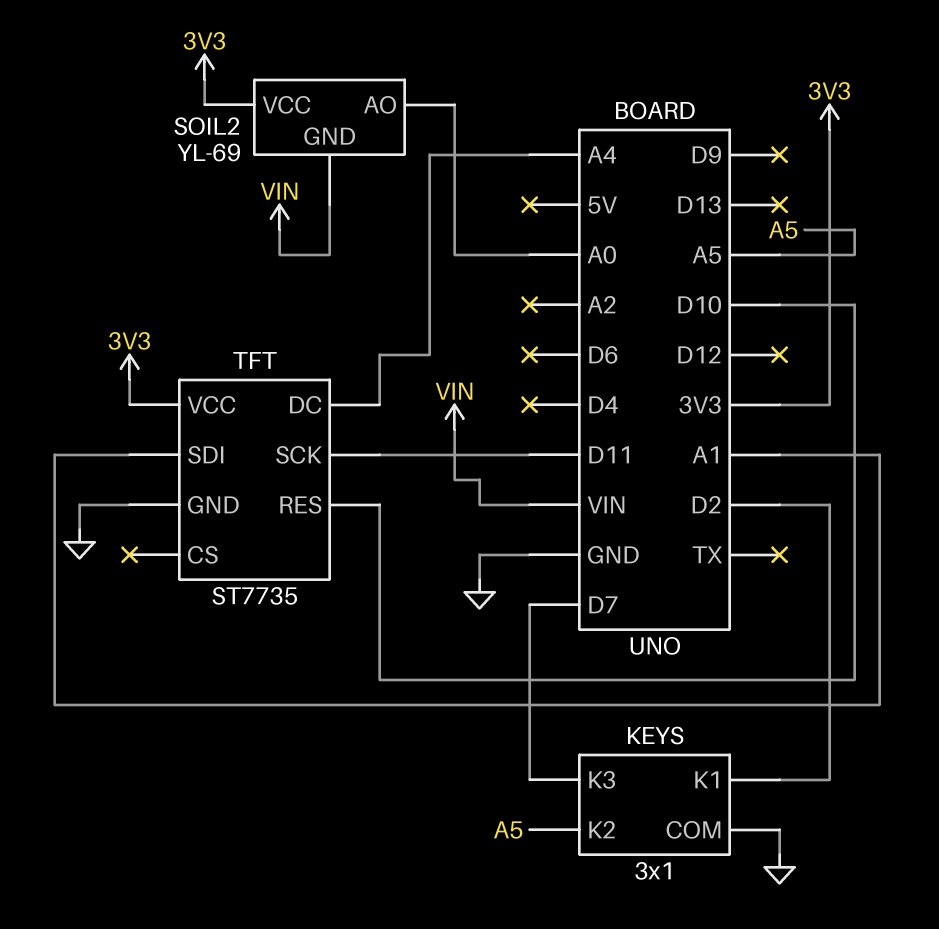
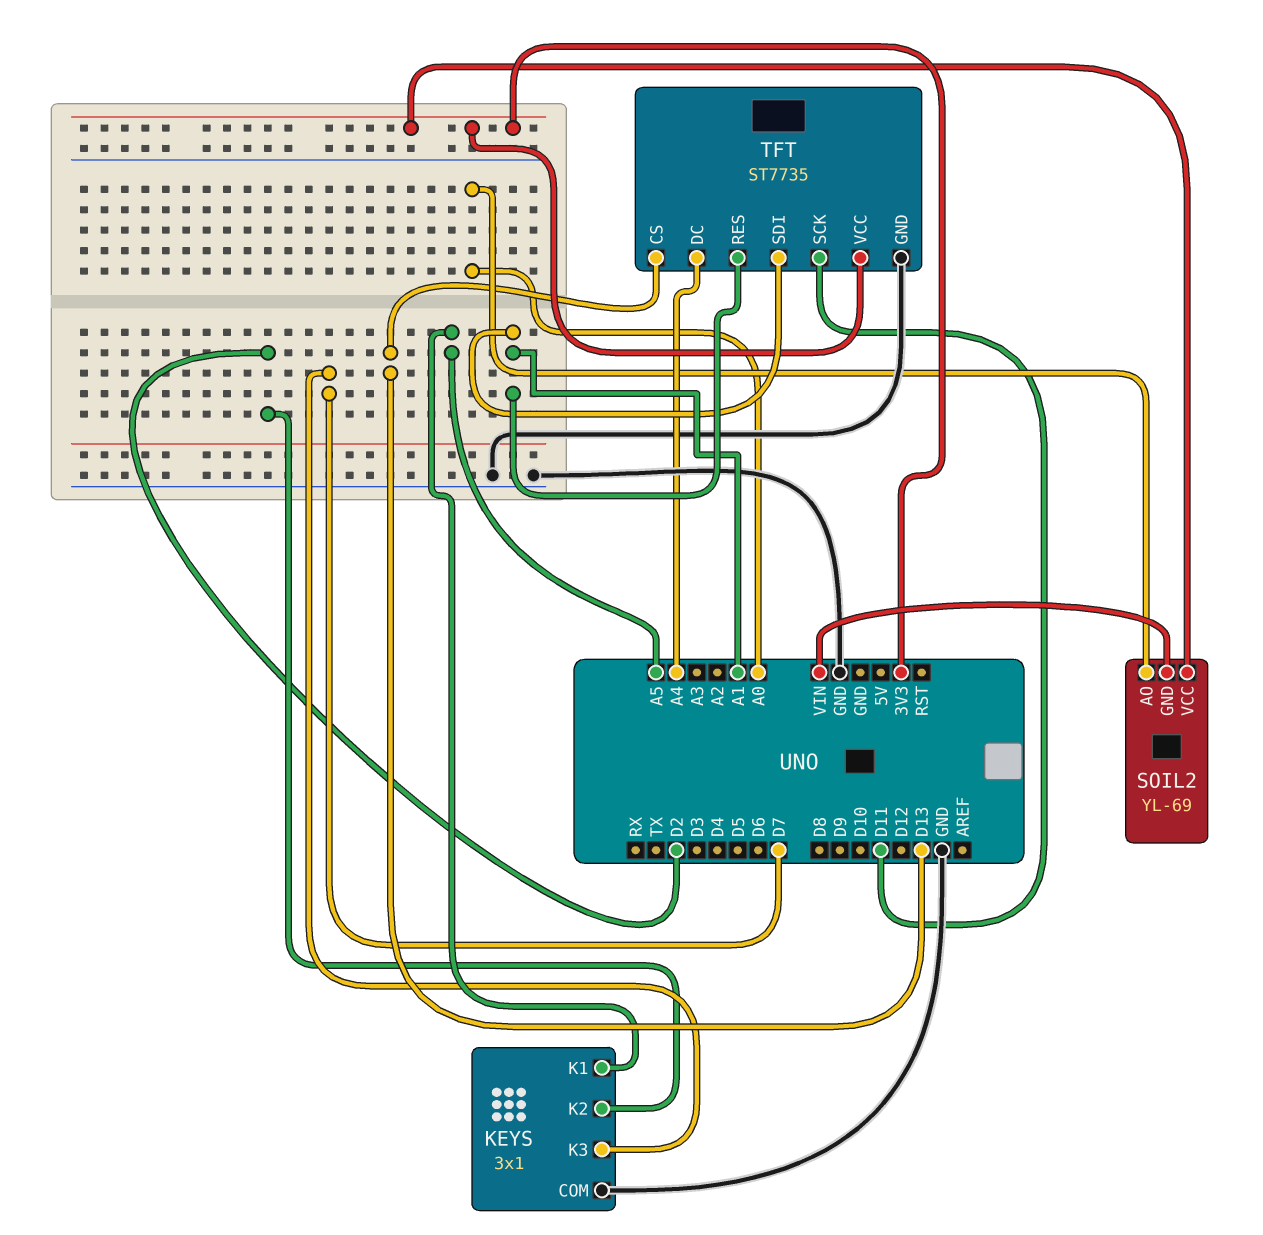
KEYS pin K1: D2 -> A5
KEYS pin K2: A5 -> D2
TFT pin CS: none -> D13
TFT pin RES: D10 -> A1

